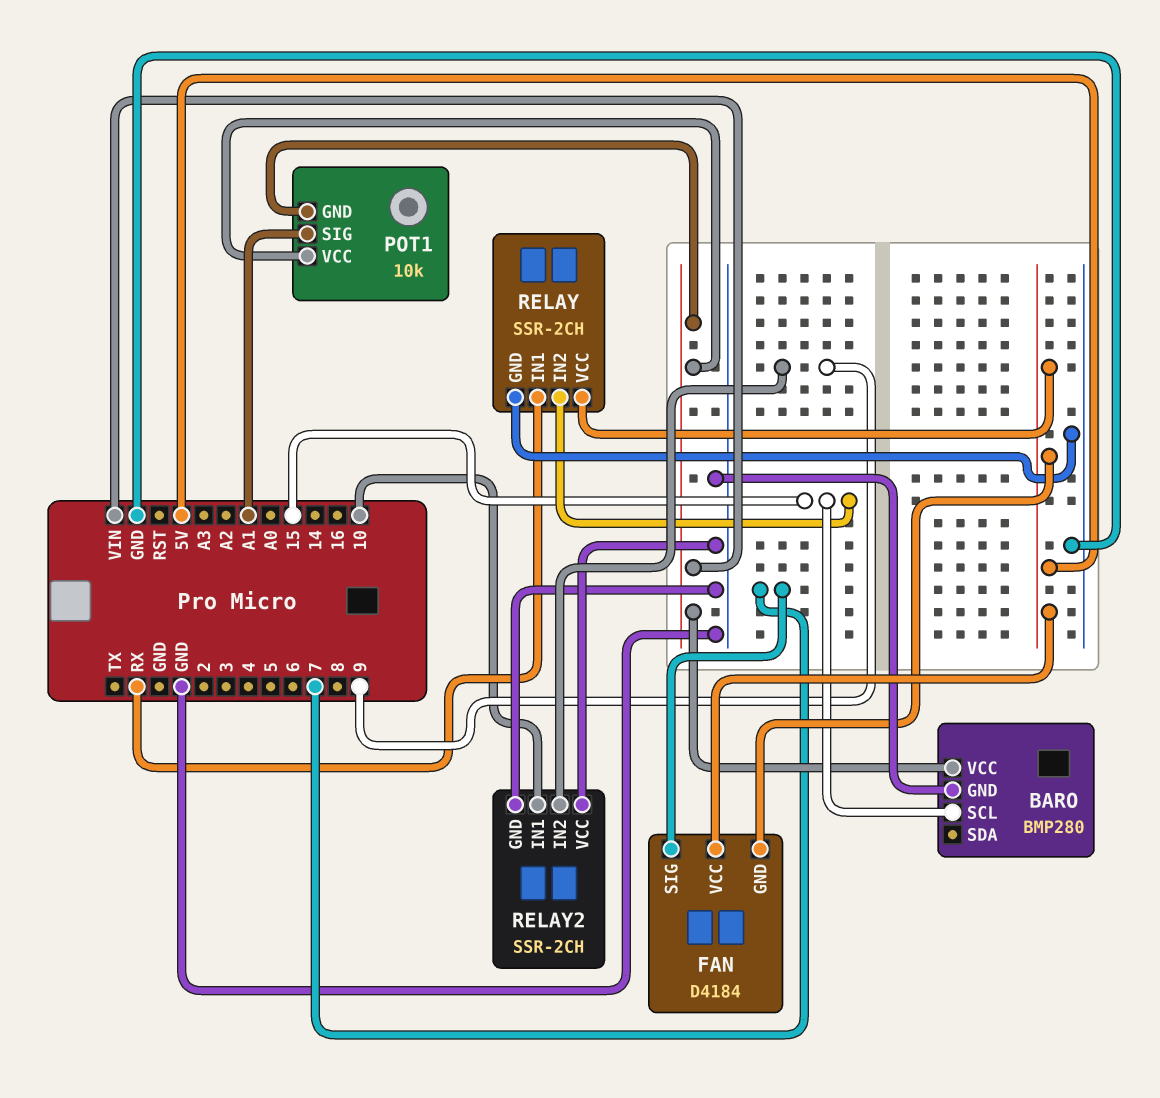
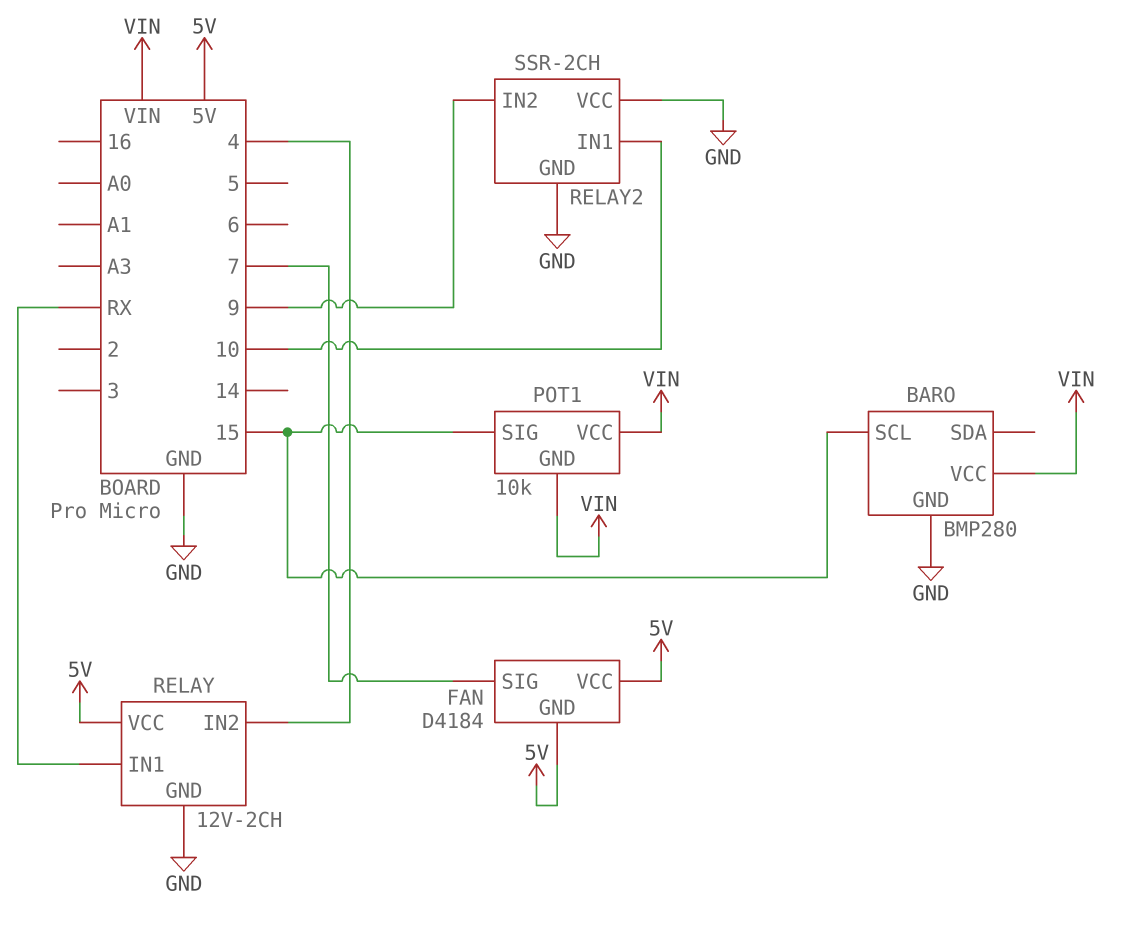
POT1 pin SIG: A1 -> 15
RELAY: SSR-2CH -> 12V-2CH
RELAY pin IN2: 15 -> 4

